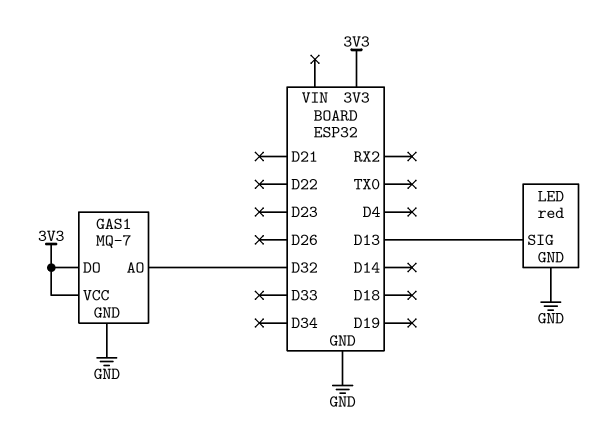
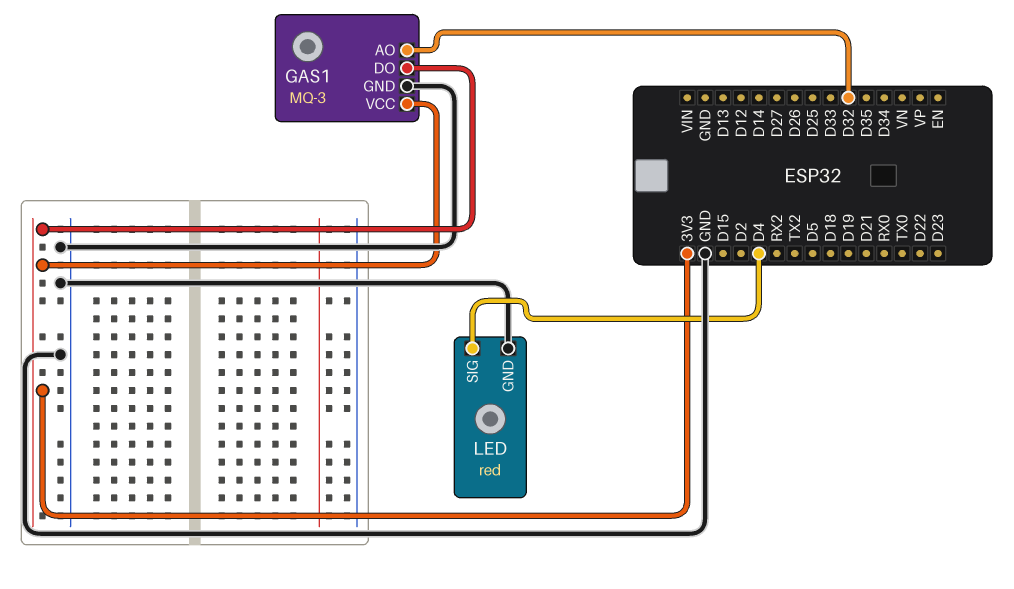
GAS1: MQ-7 -> MQ-3
LED pin SIG: D13 -> D4

